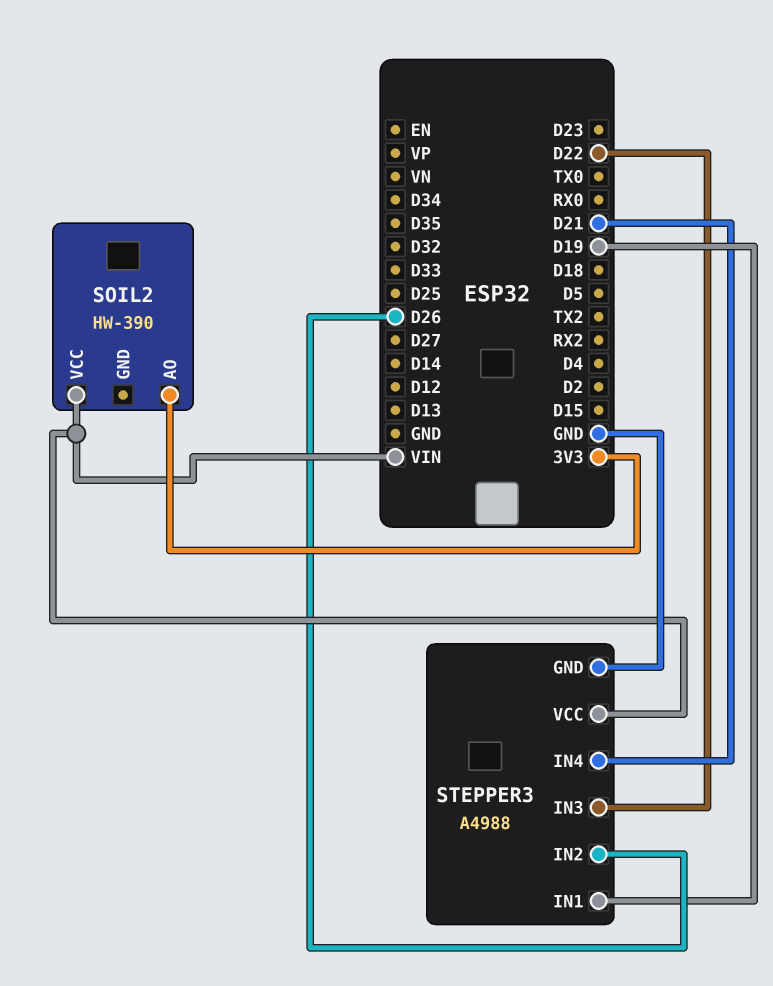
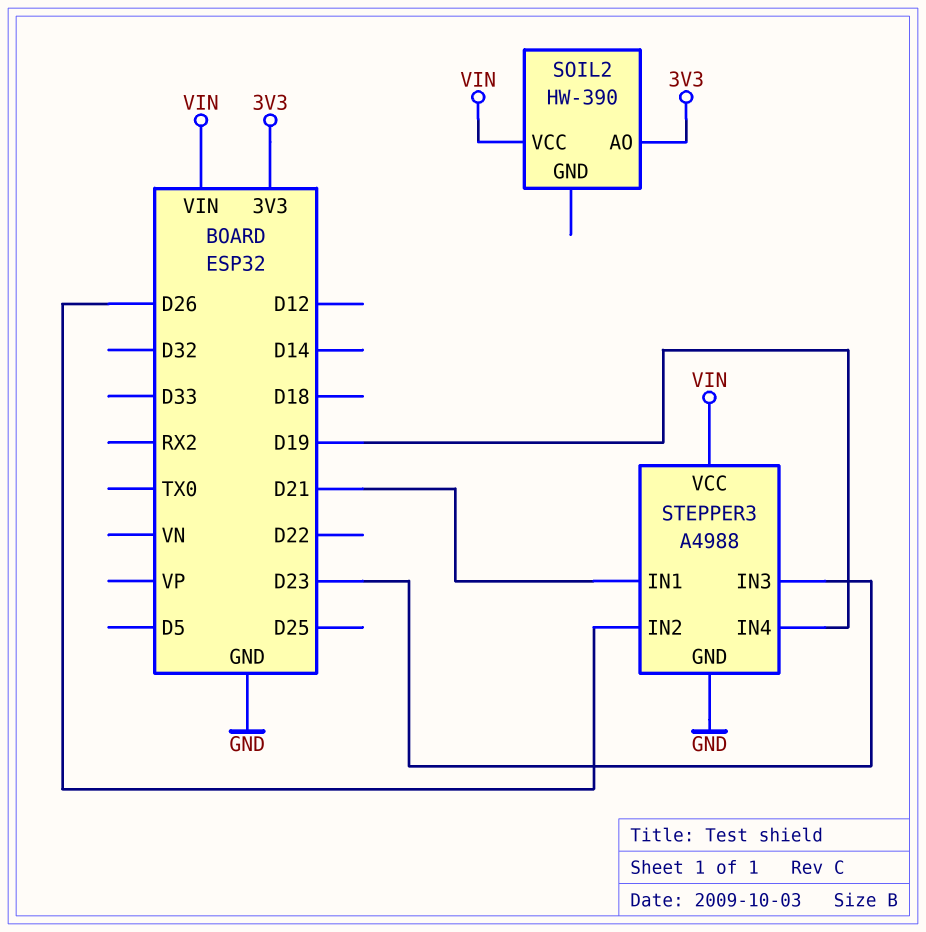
STEPPER3 pin IN1: D19 -> D21
STEPPER3 pin IN3: D22 -> D23
STEPPER3 pin IN4: D21 -> D19

